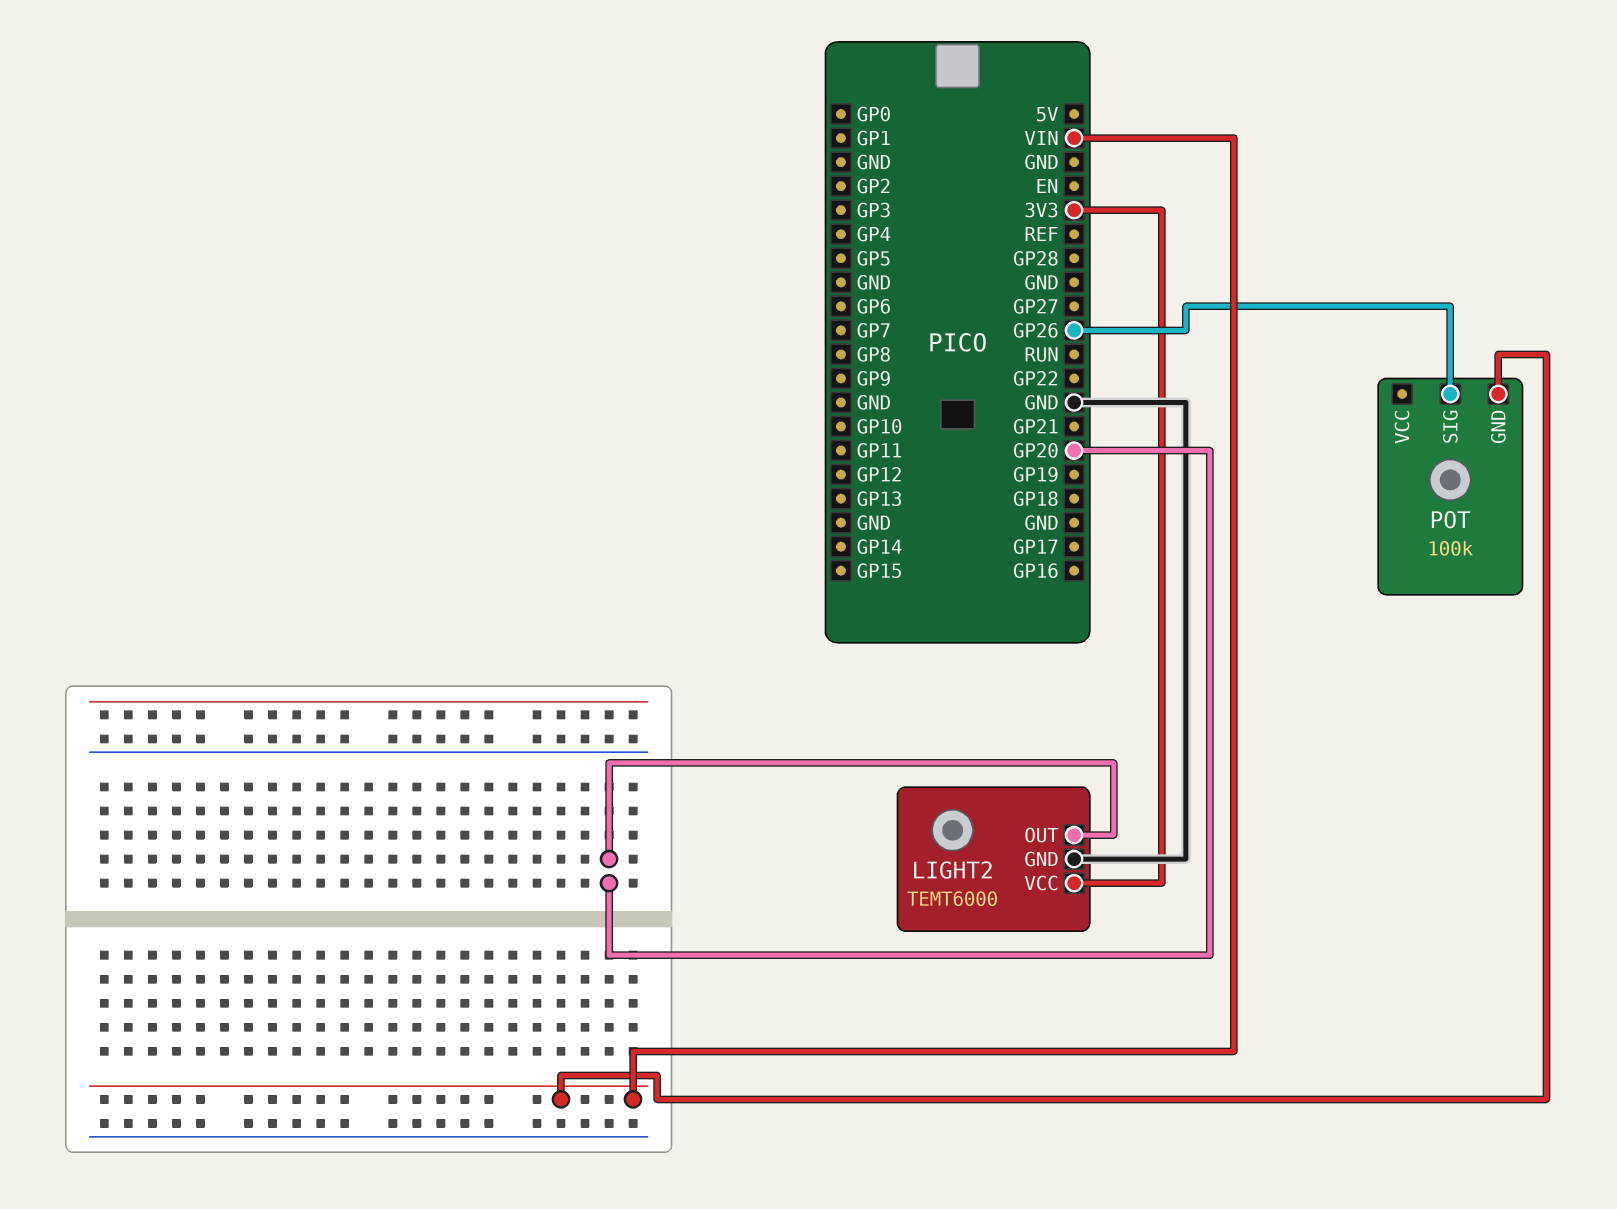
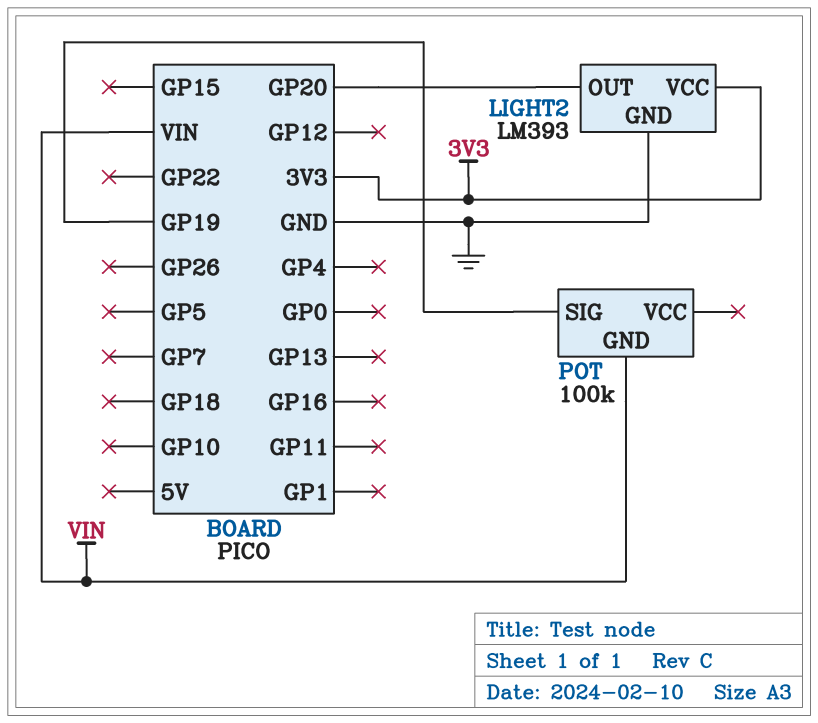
LIGHT2: TEMT6000 -> LM393
POT pin SIG: GP26 -> GP19

